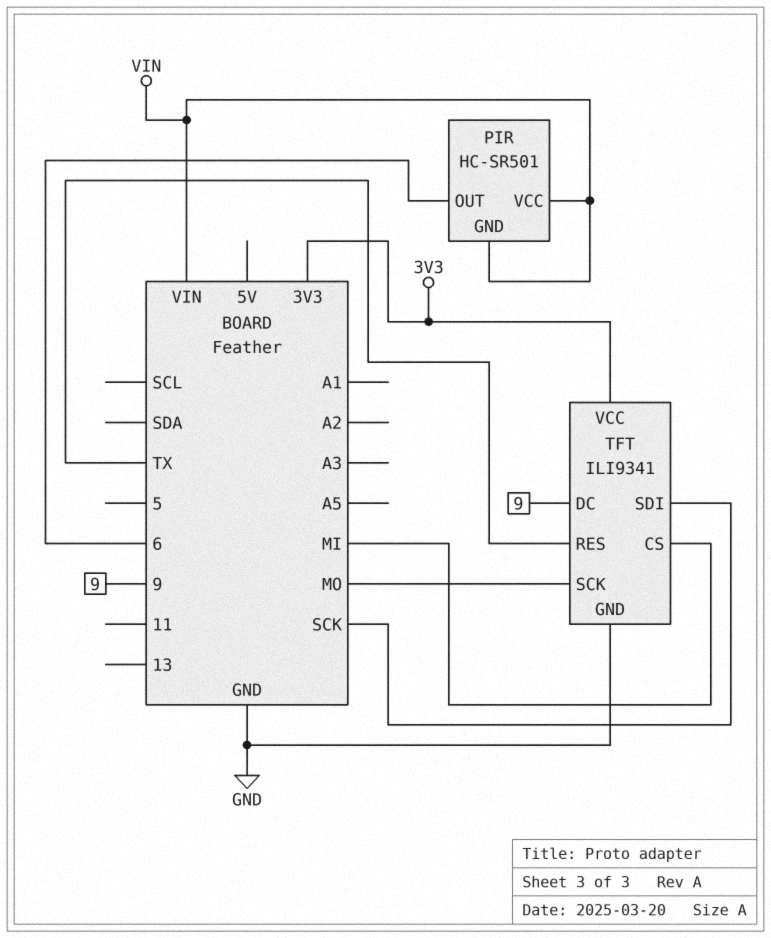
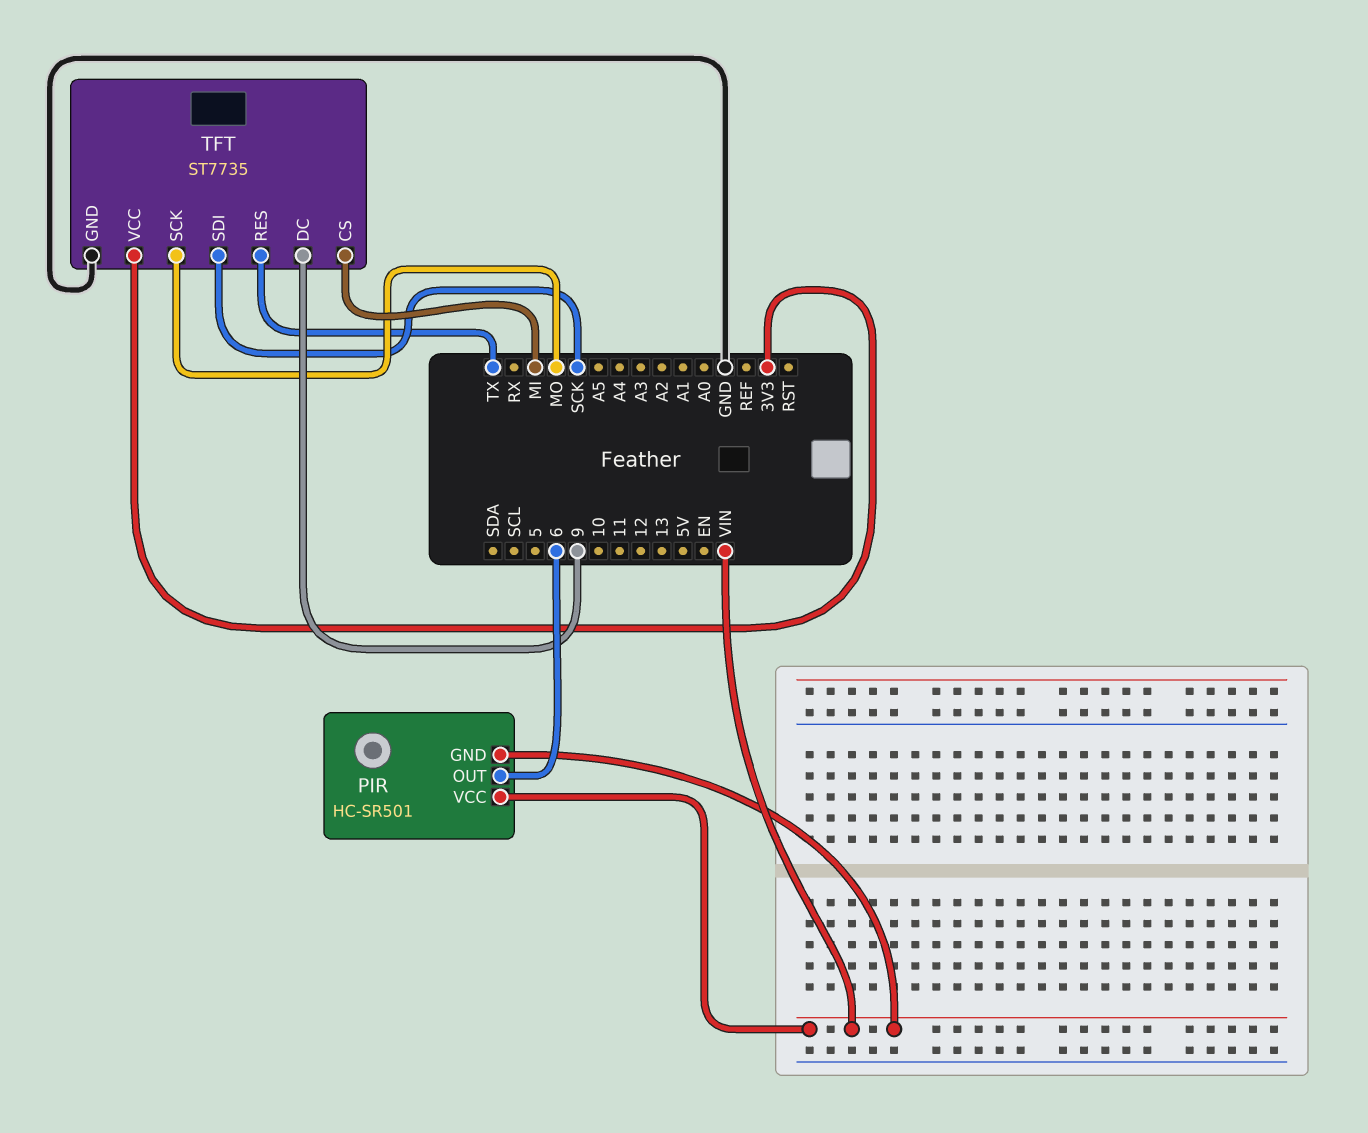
TFT: ILI9341 -> ST7735

